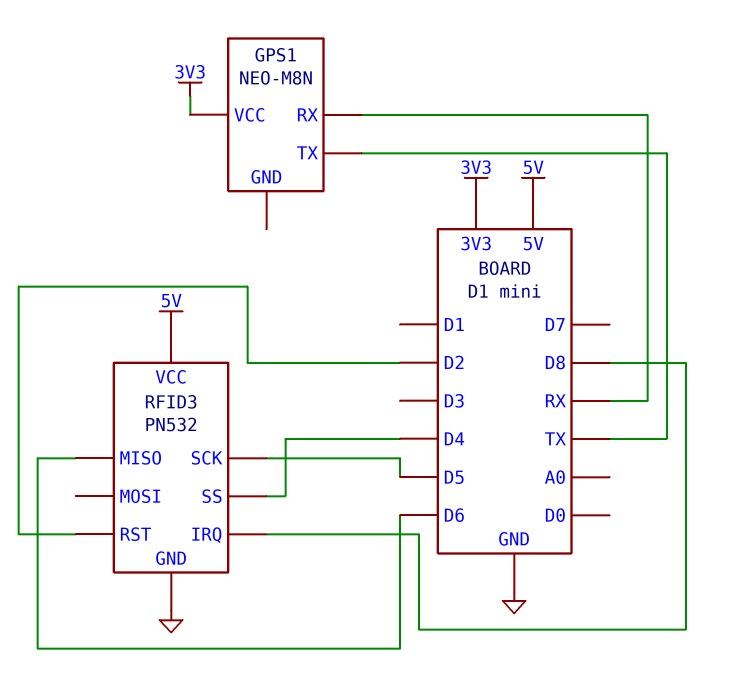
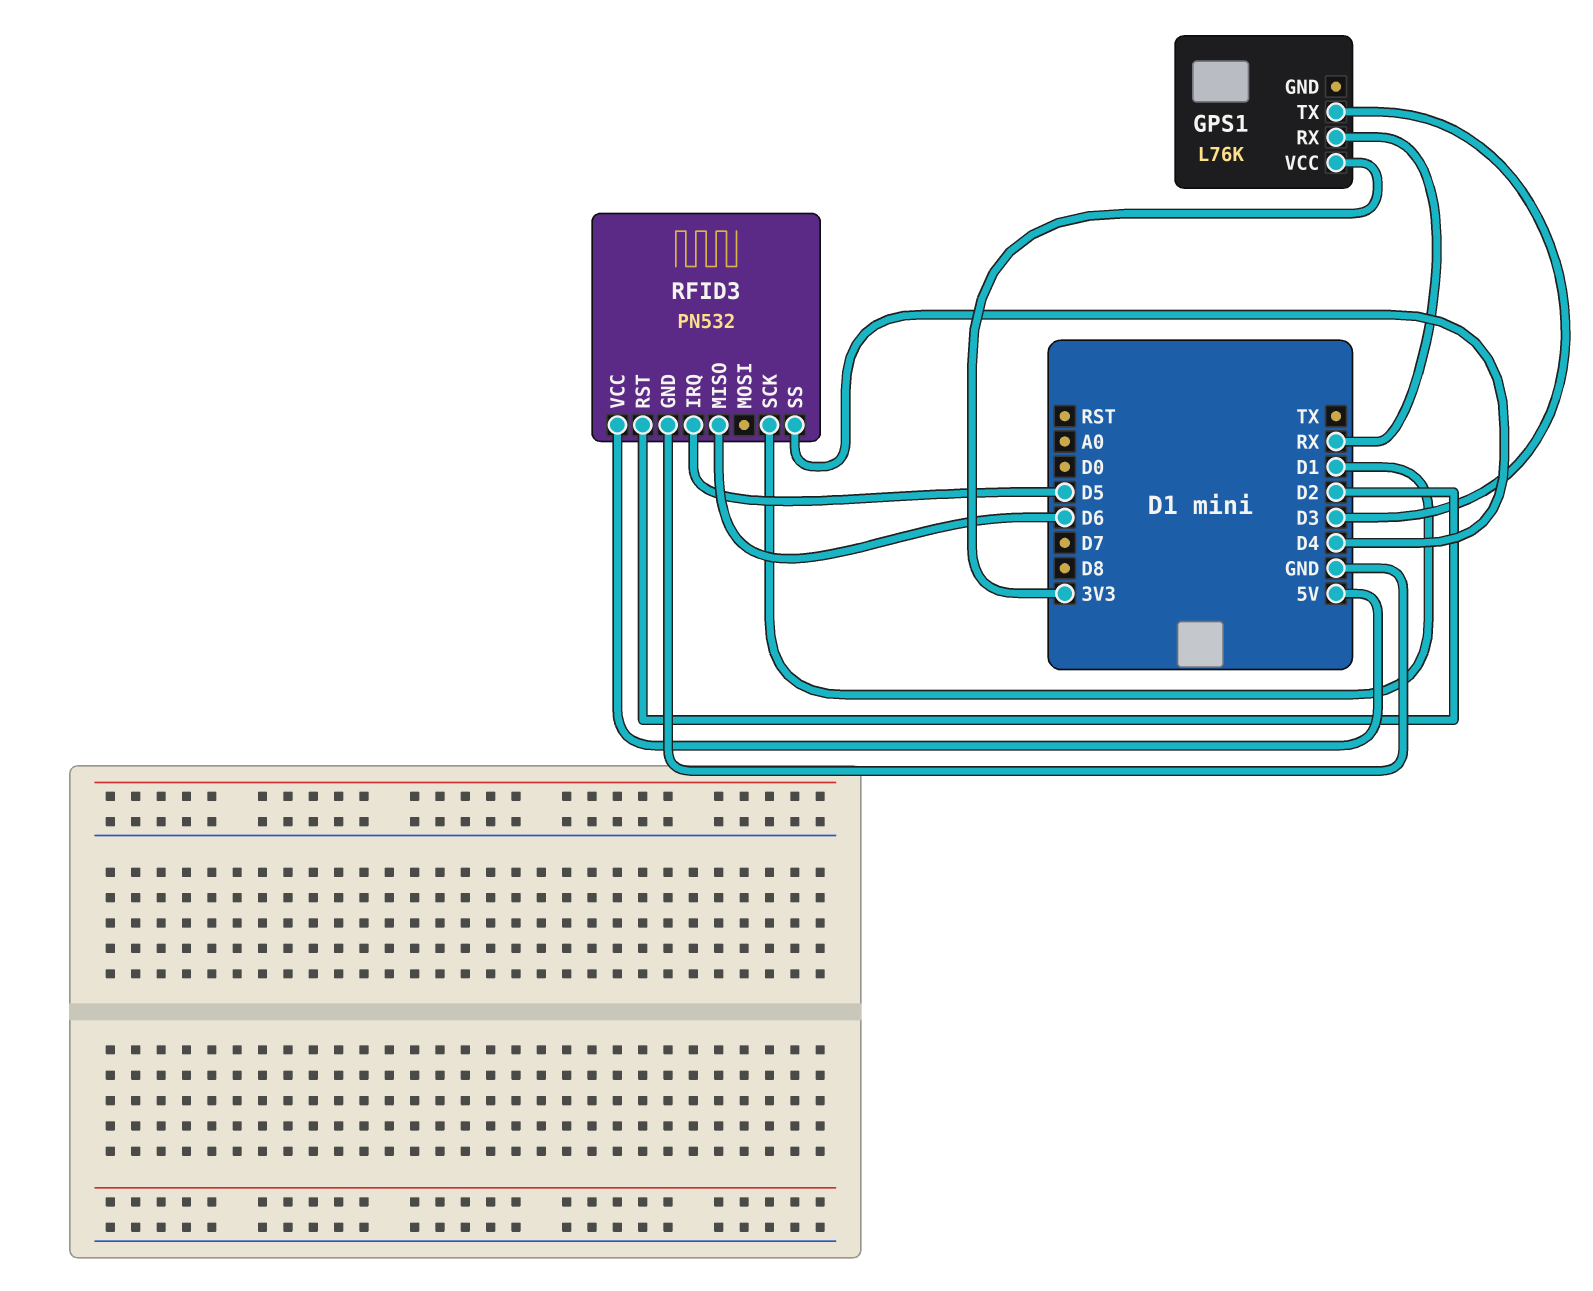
GPS1: NEO-M8N -> L76K
GPS1 pin TX: TX -> D3
RFID3 pin IRQ: D8 -> D5
RFID3 pin SCK: D5 -> D1

